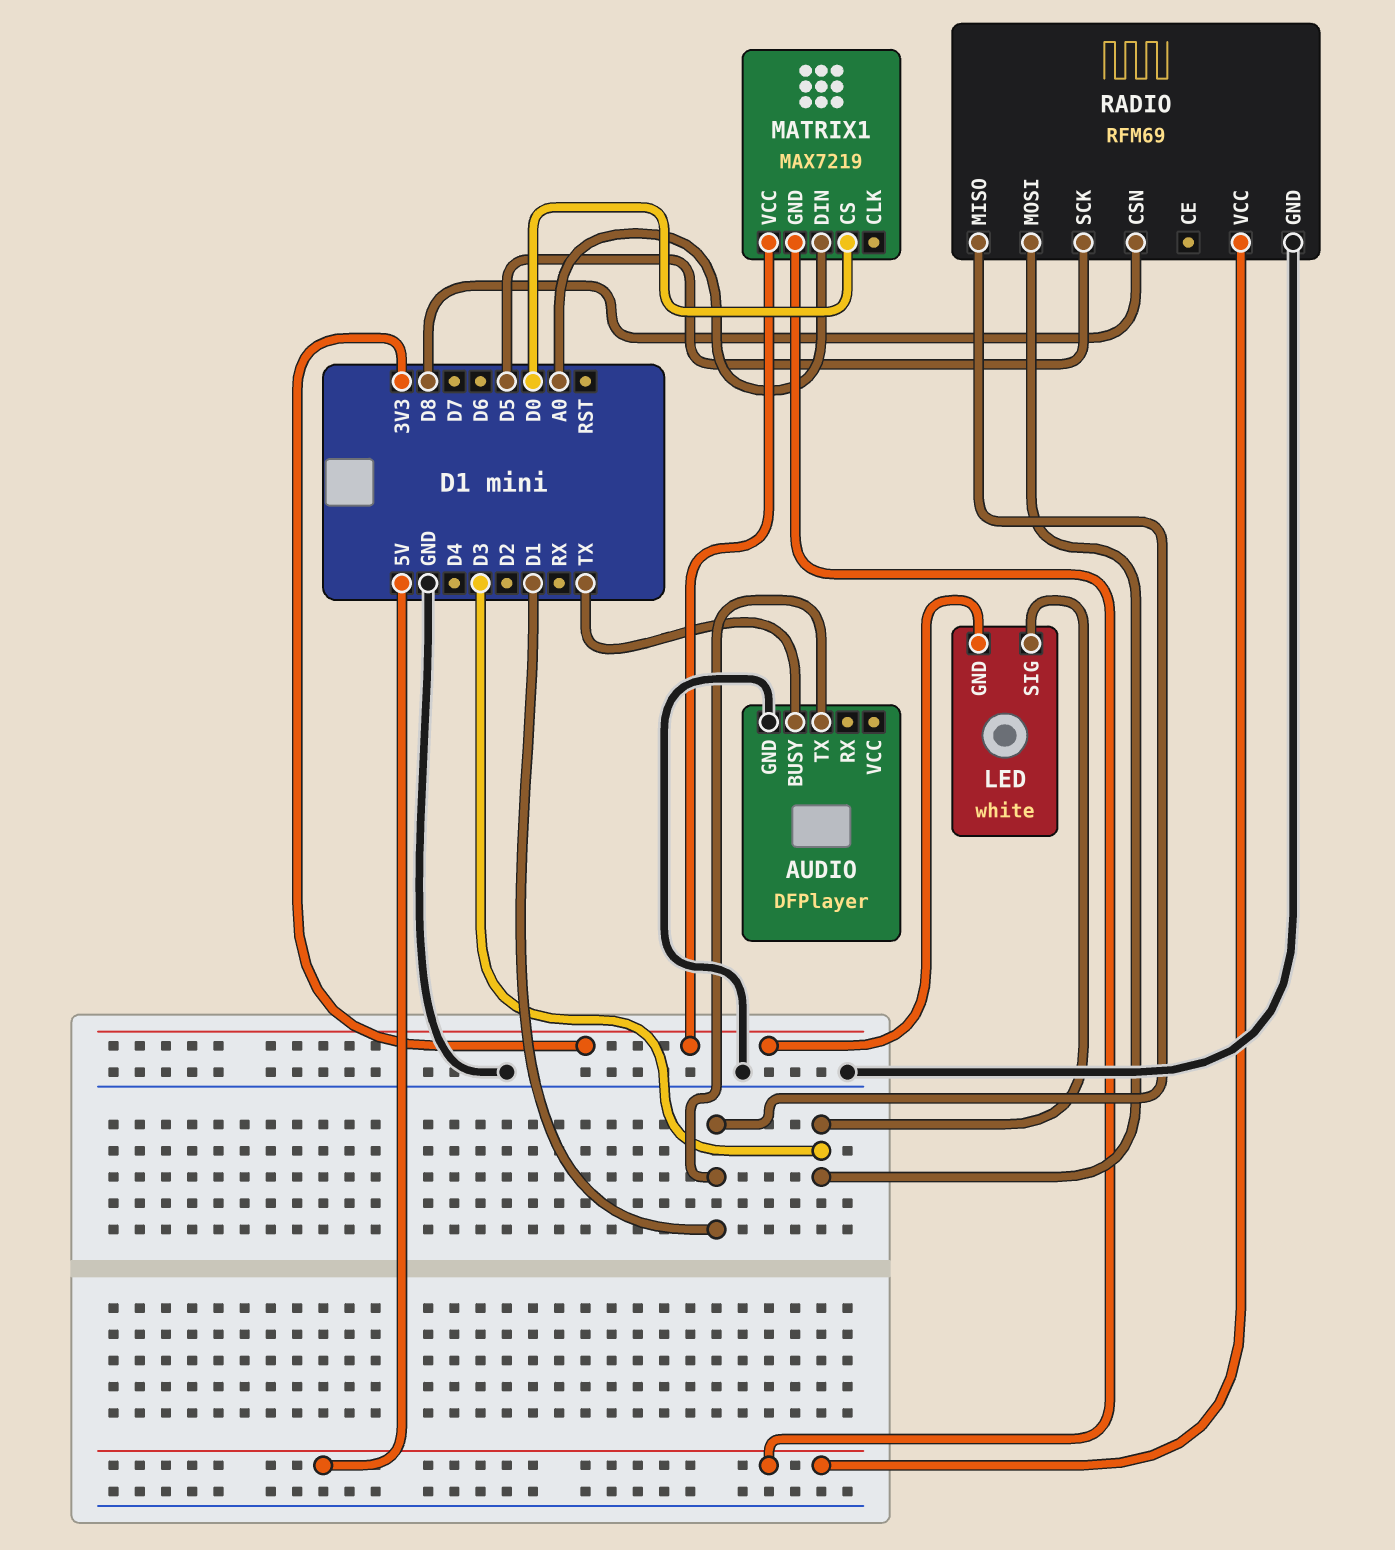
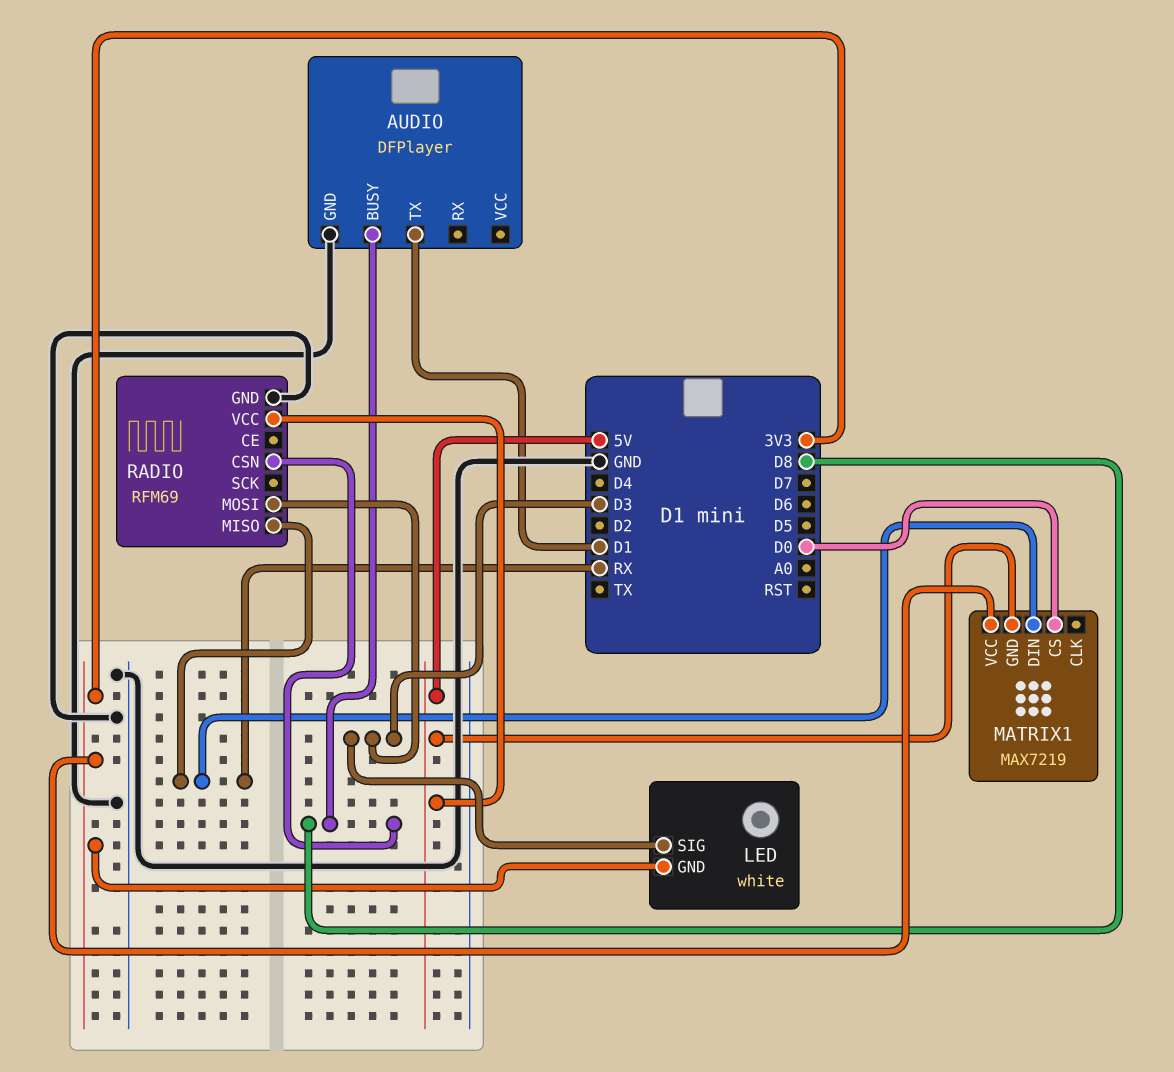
AUDIO pin BUSY: TX -> D8
MATRIX1 pin DIN: A0 -> RX
RADIO pin MISO: D1 -> RX
RADIO pin SCK: D5 -> none

